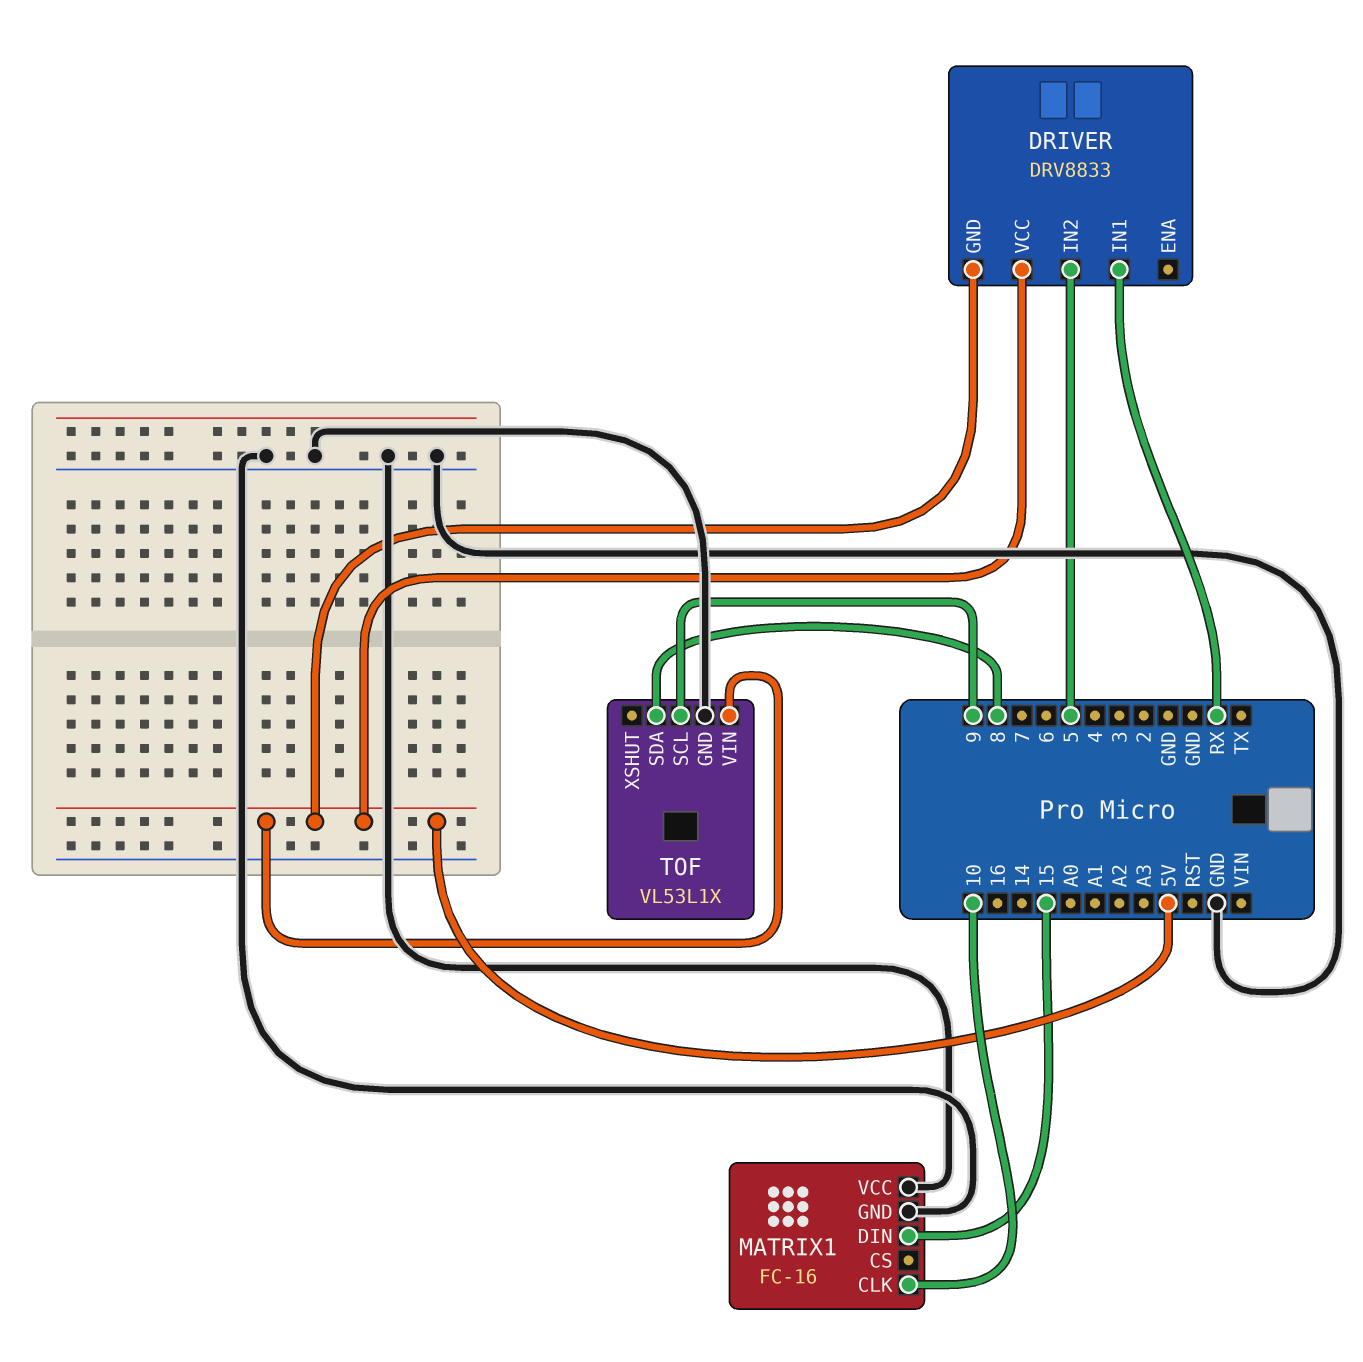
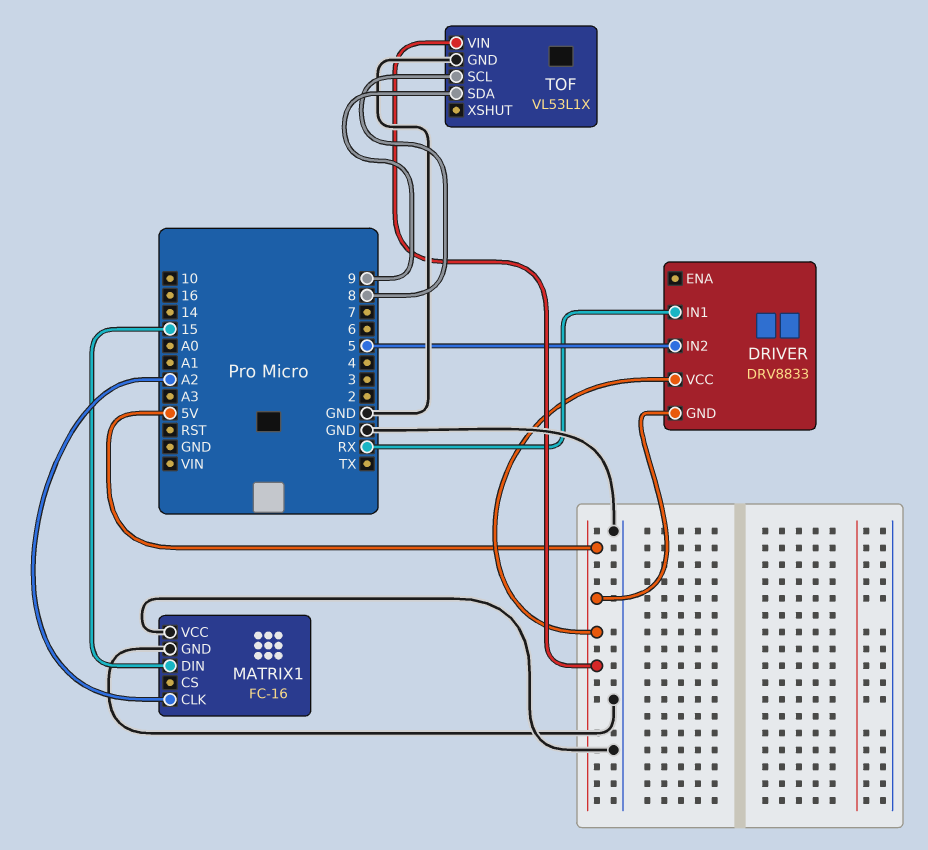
MATRIX1 pin CLK: 10 -> A2
TOF pin SCL: 9 -> 8
TOF pin SDA: 8 -> 9

